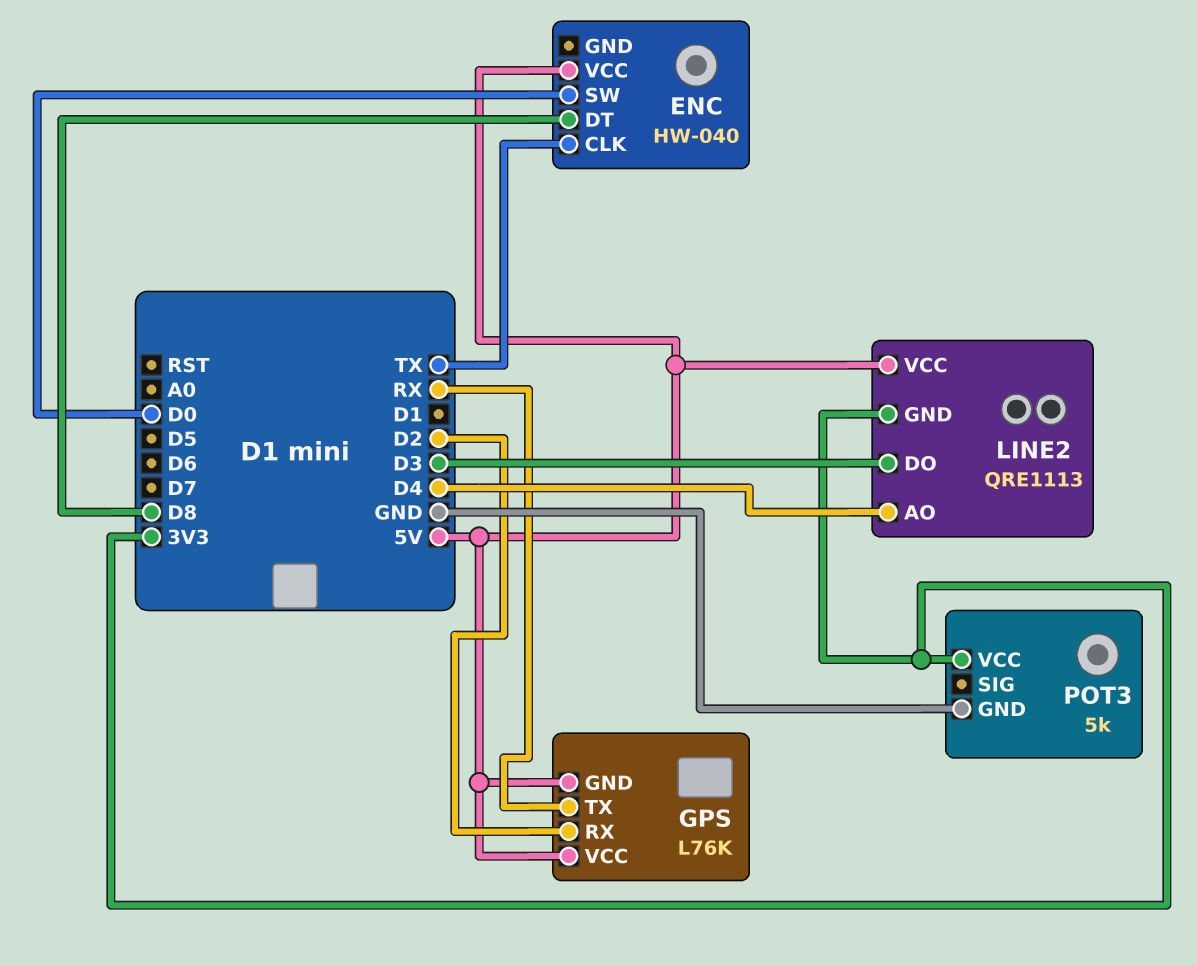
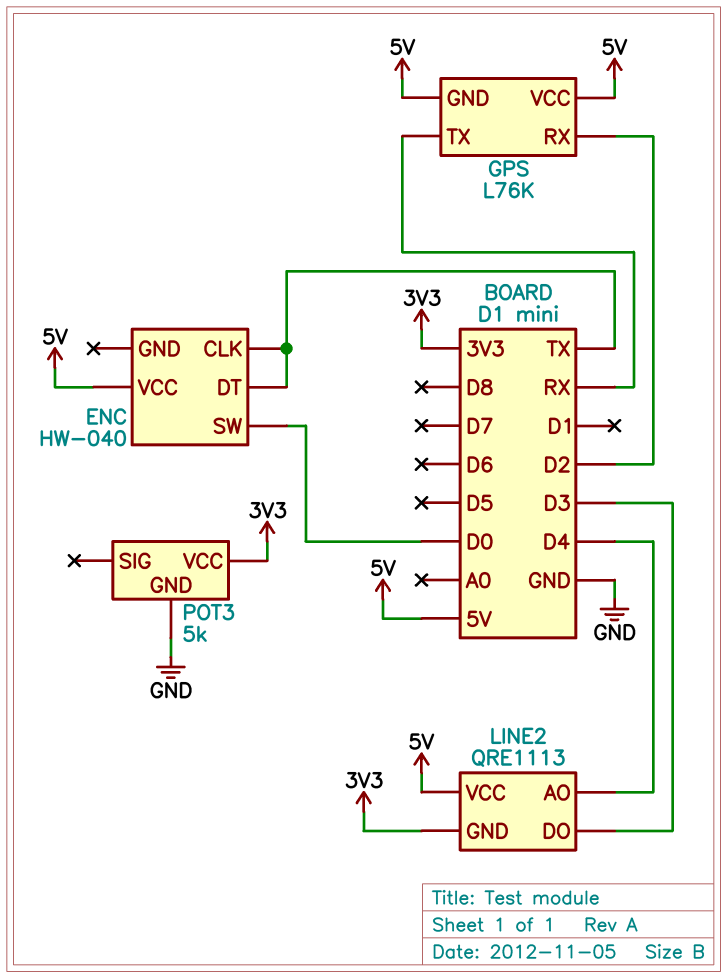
ENC pin DT: D8 -> TX

